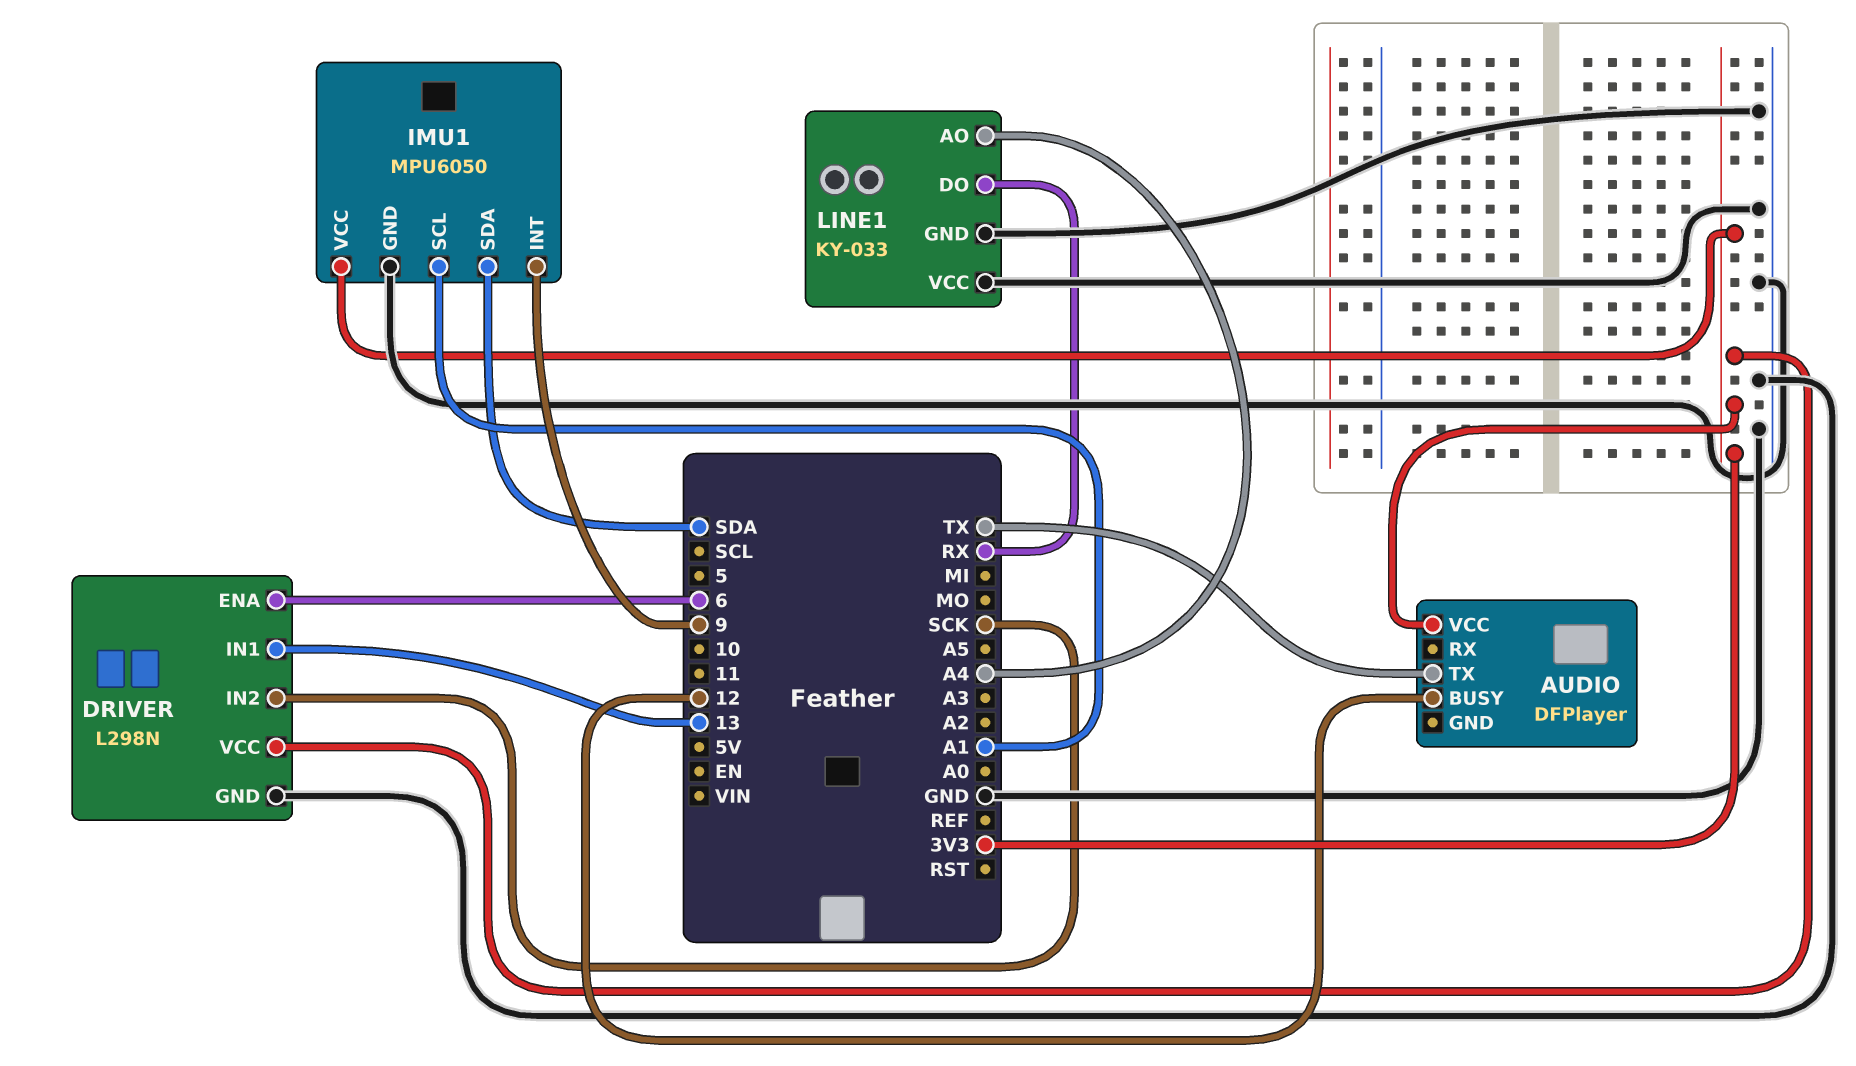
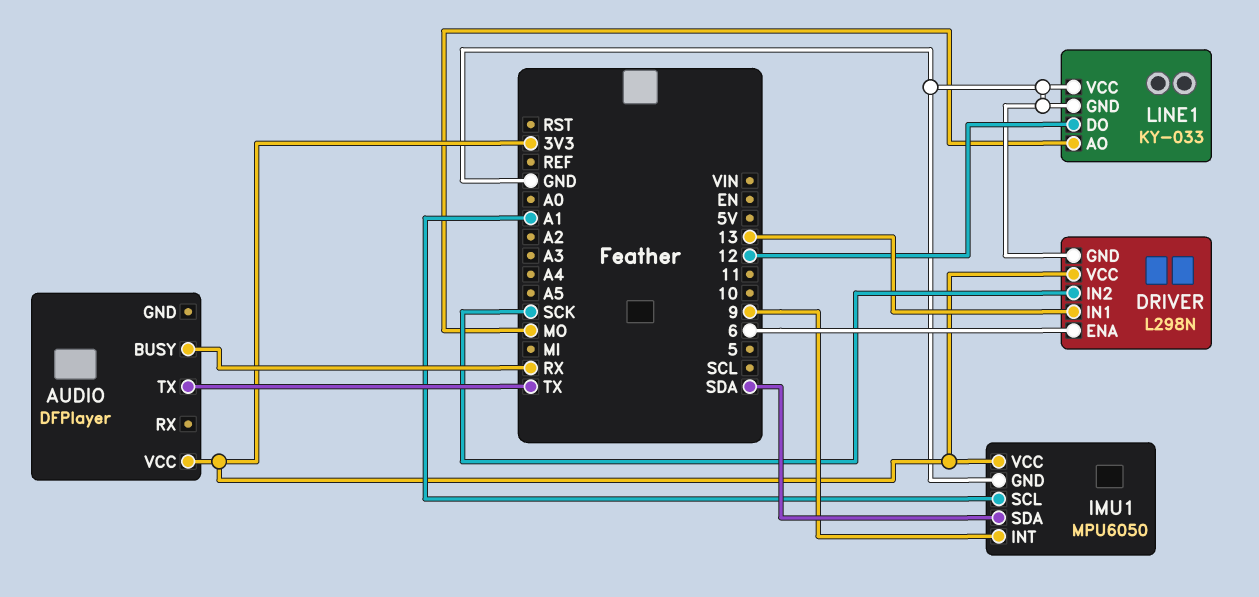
AUDIO pin BUSY: 12 -> RX
LINE1 pin AO: A4 -> MO
LINE1 pin DO: RX -> 12

